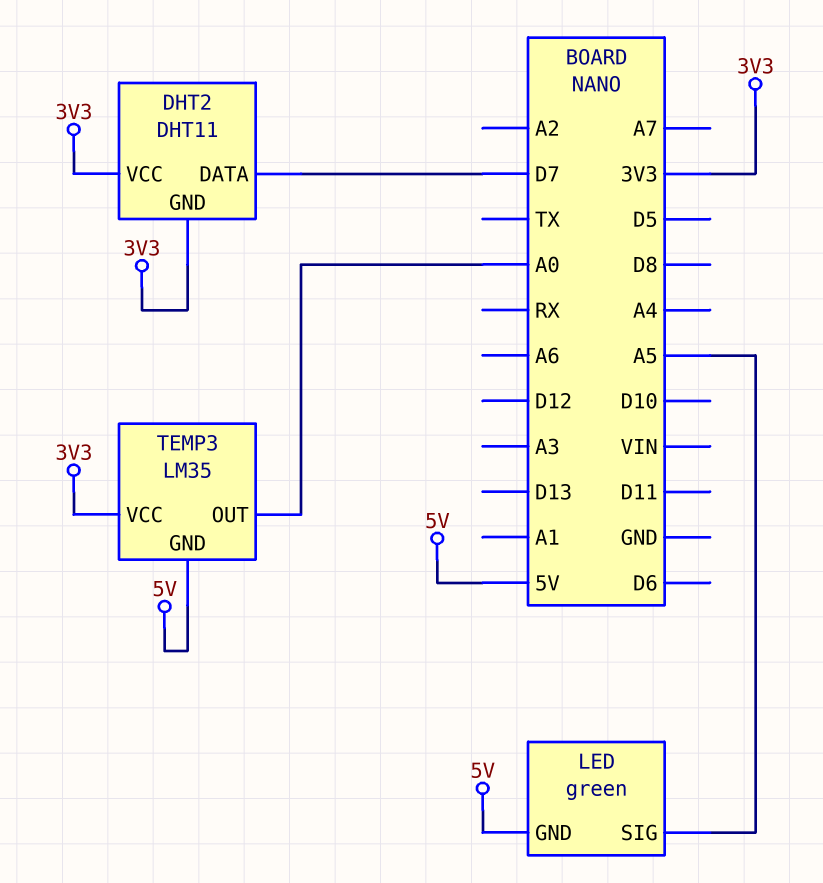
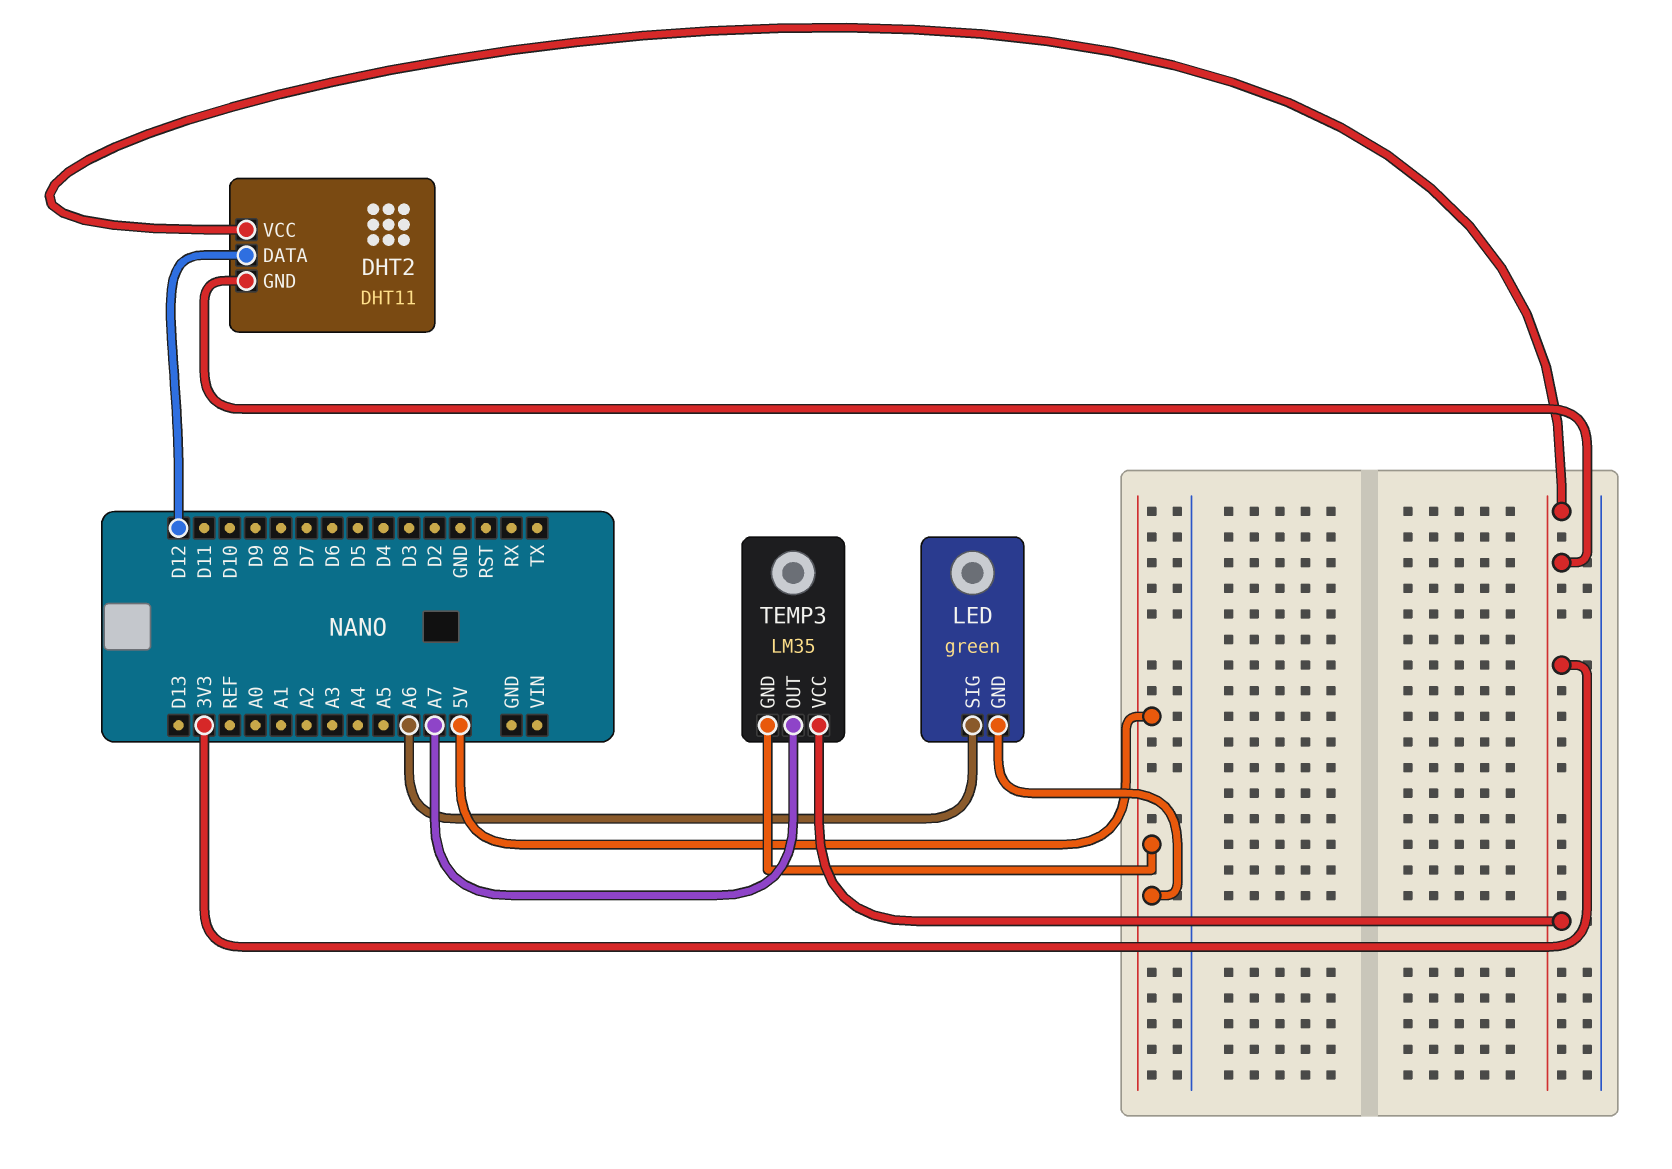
DHT2 pin DATA: D7 -> D12
LED pin SIG: A5 -> A6
TEMP3 pin OUT: A0 -> A7

